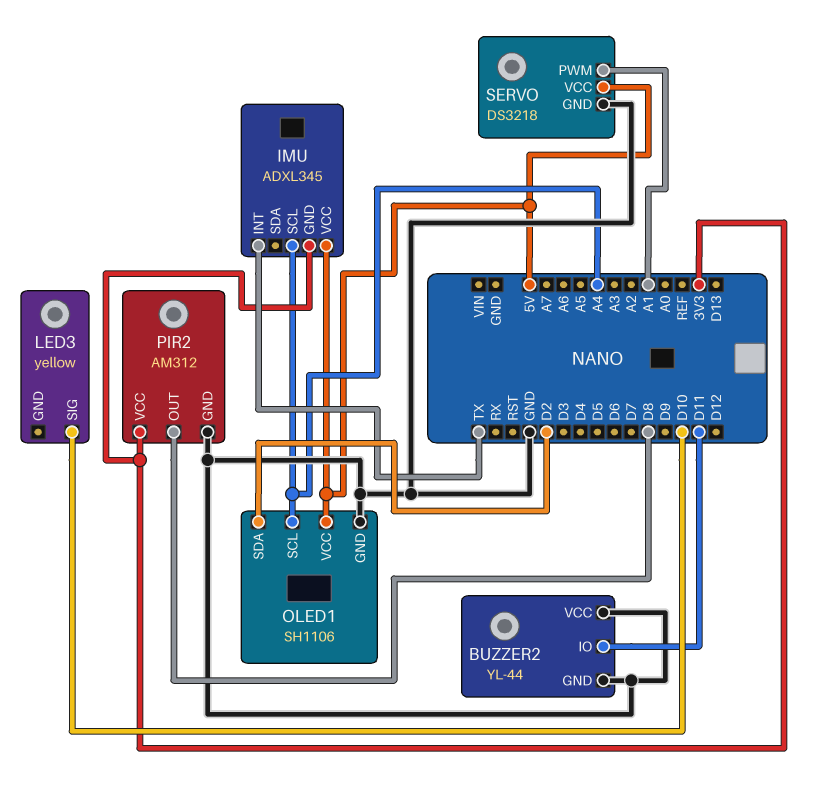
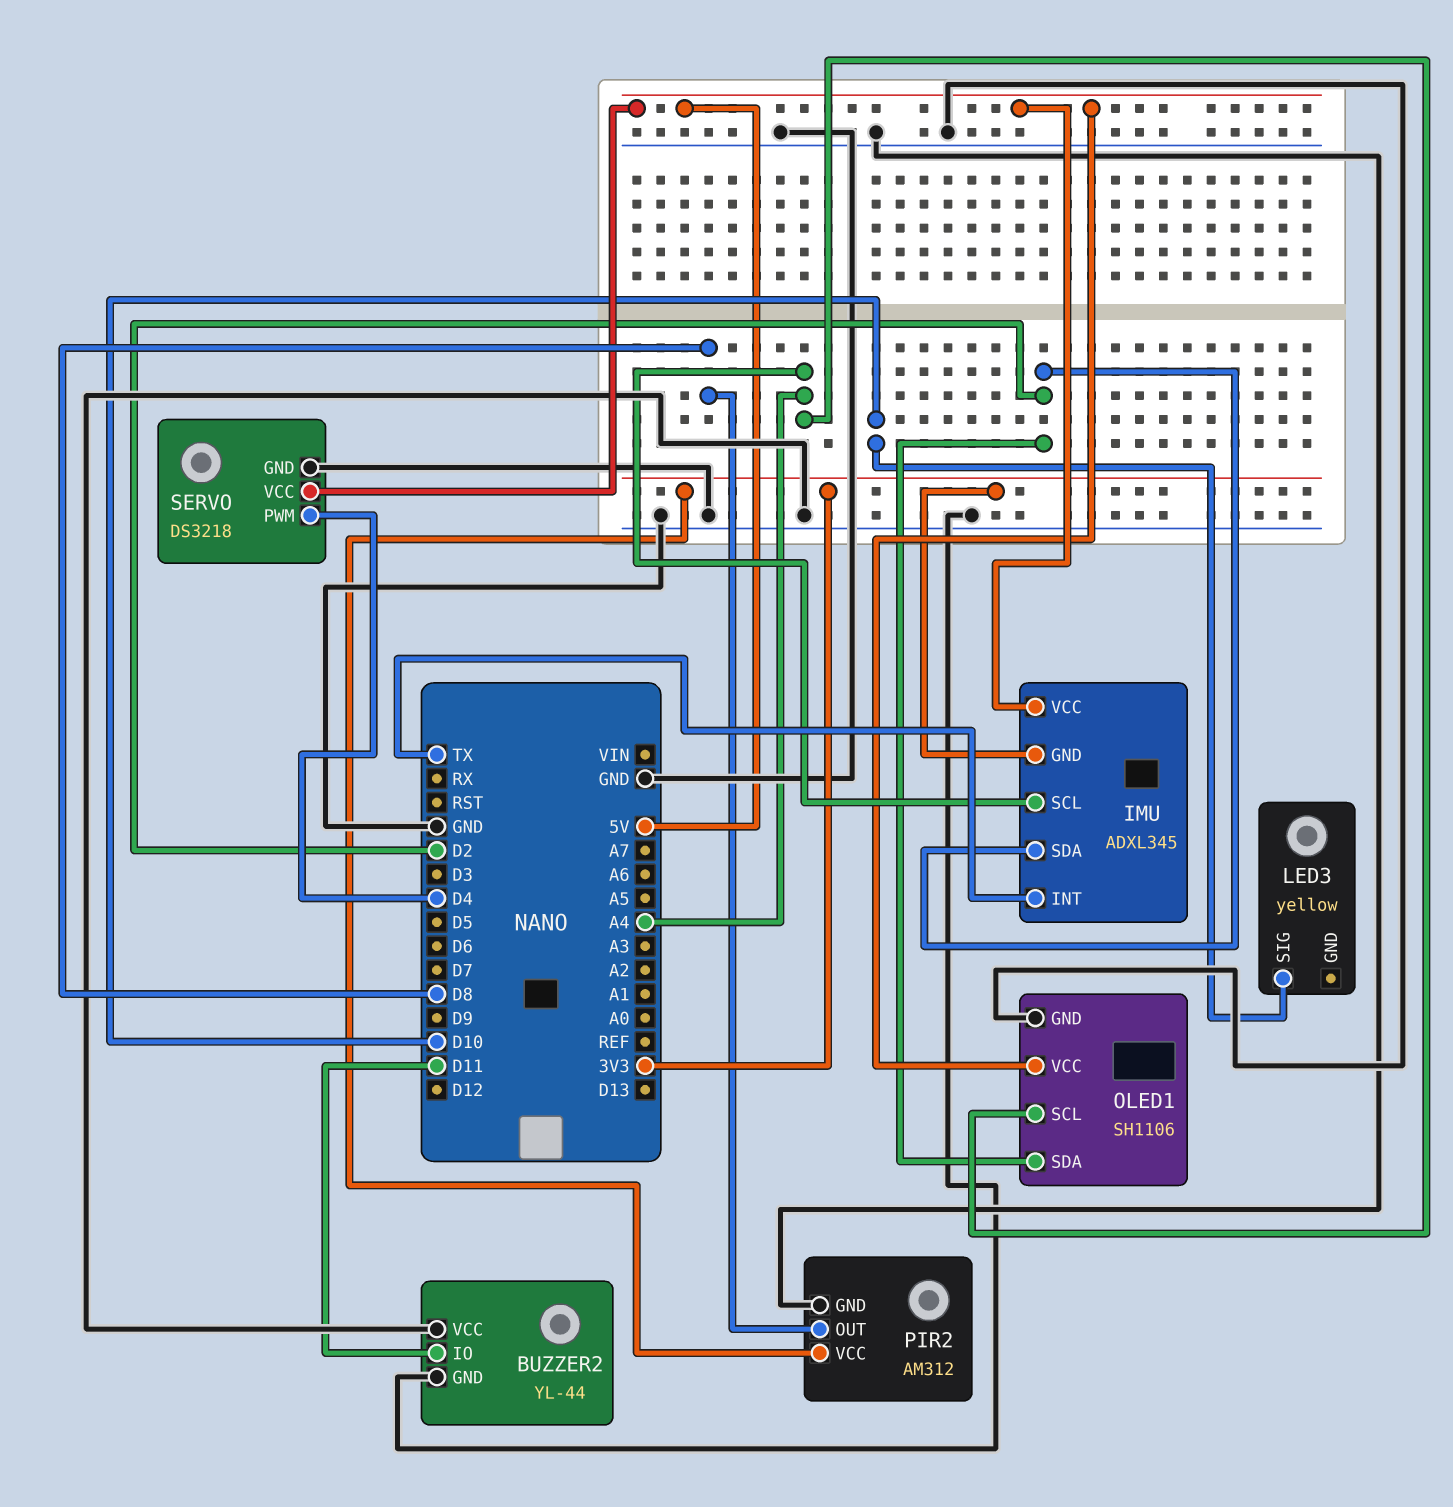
IMU pin SDA: none -> D2
SERVO pin PWM: A1 -> D4

